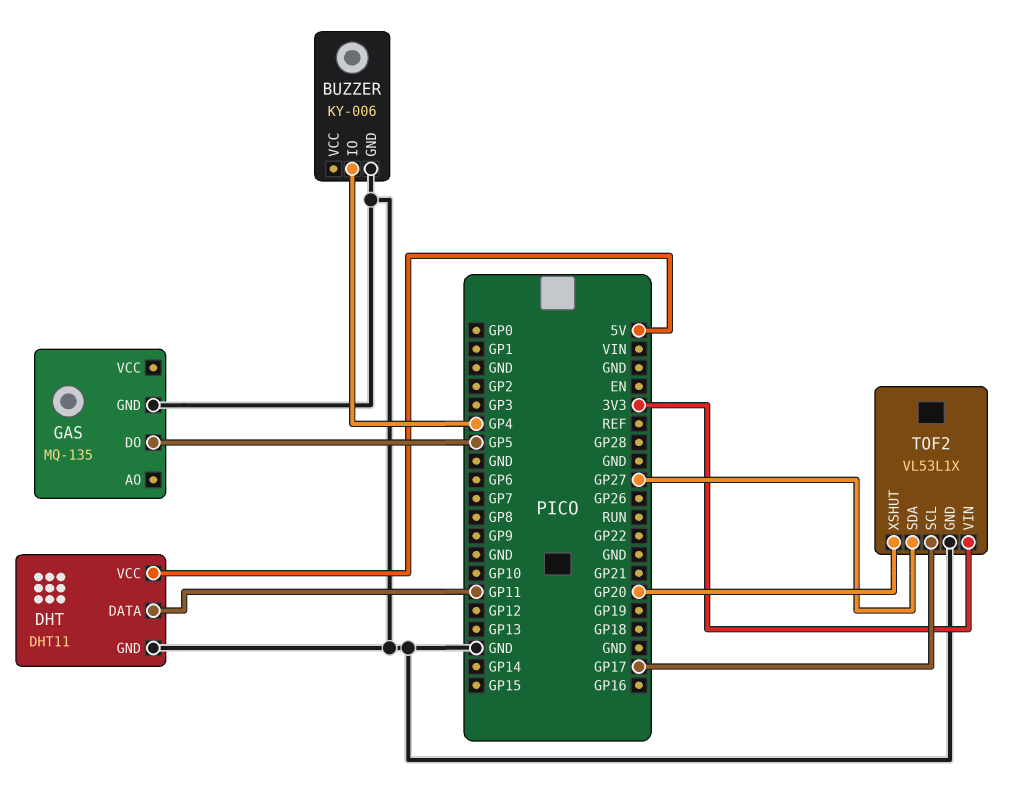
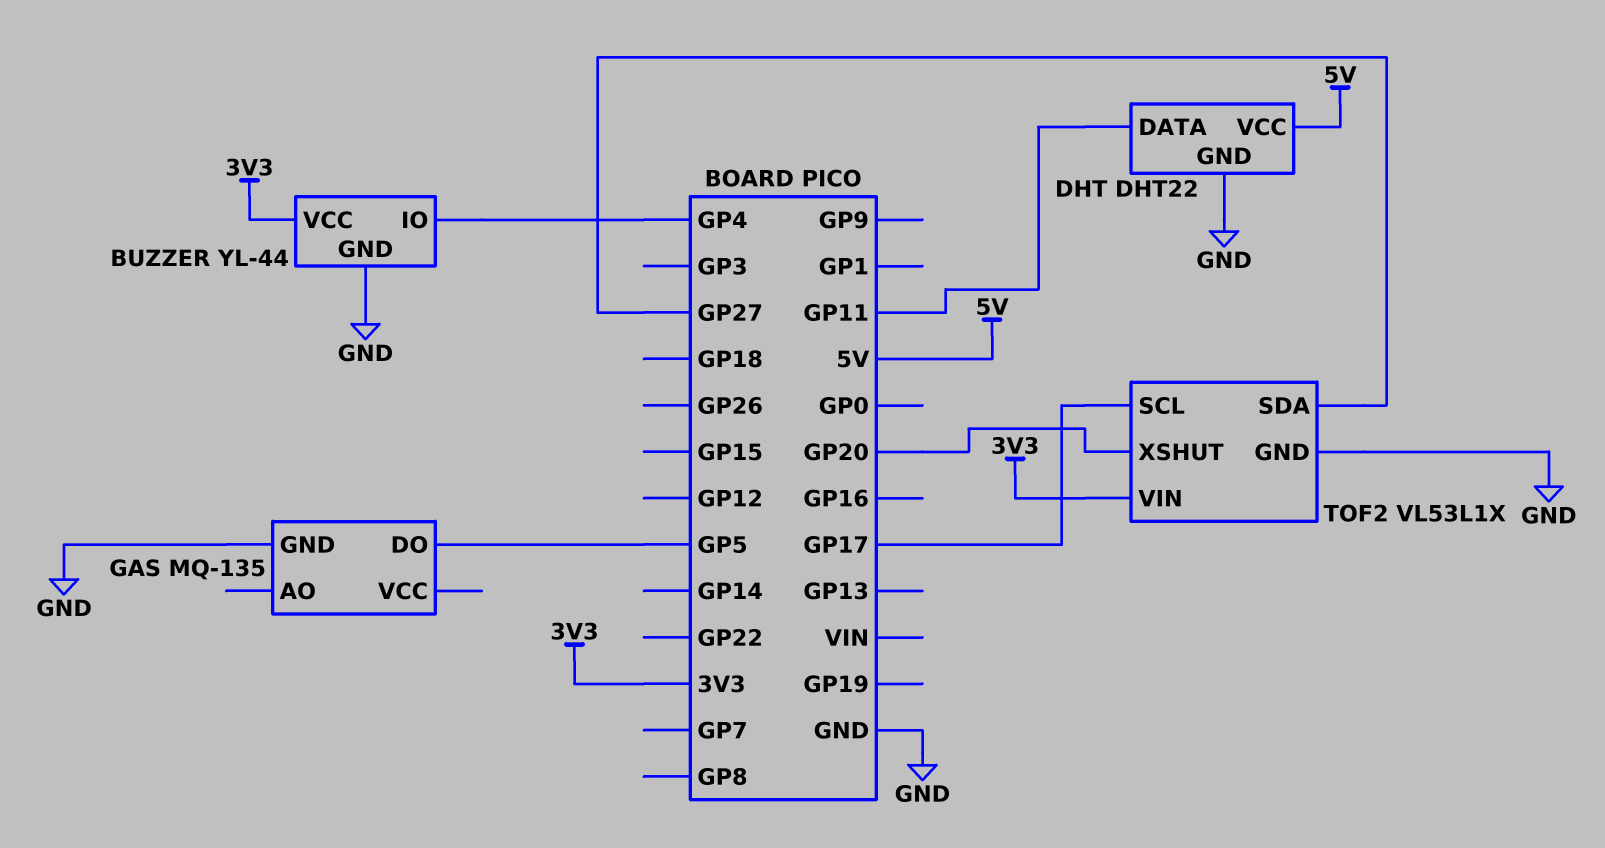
BUZZER: KY-006 -> YL-44
BUZZER pin VCC: none -> 3V3
DHT: DHT11 -> DHT22

